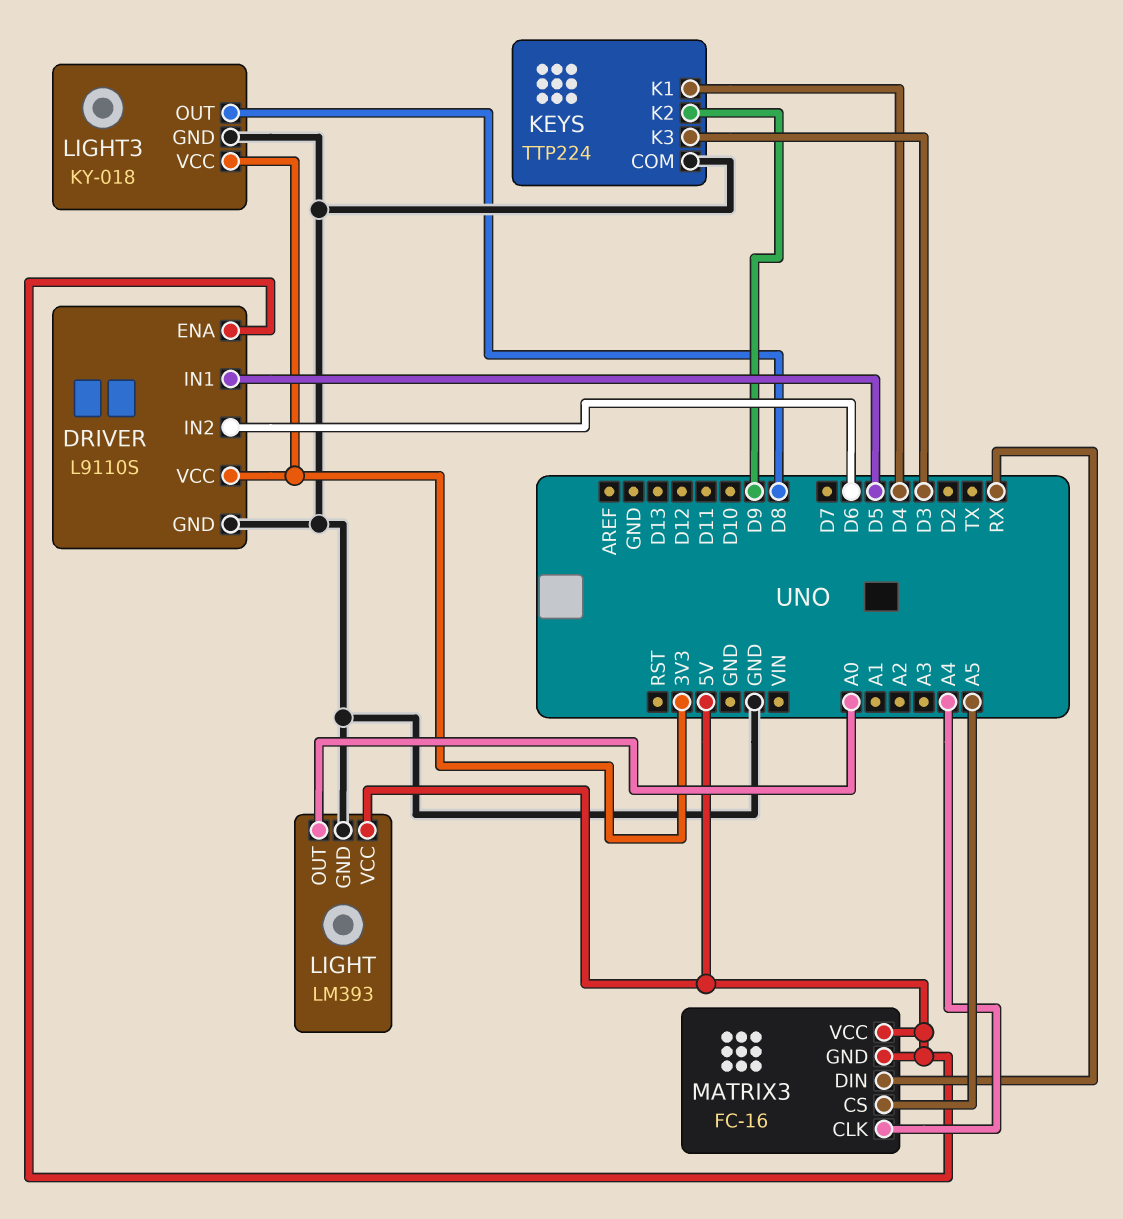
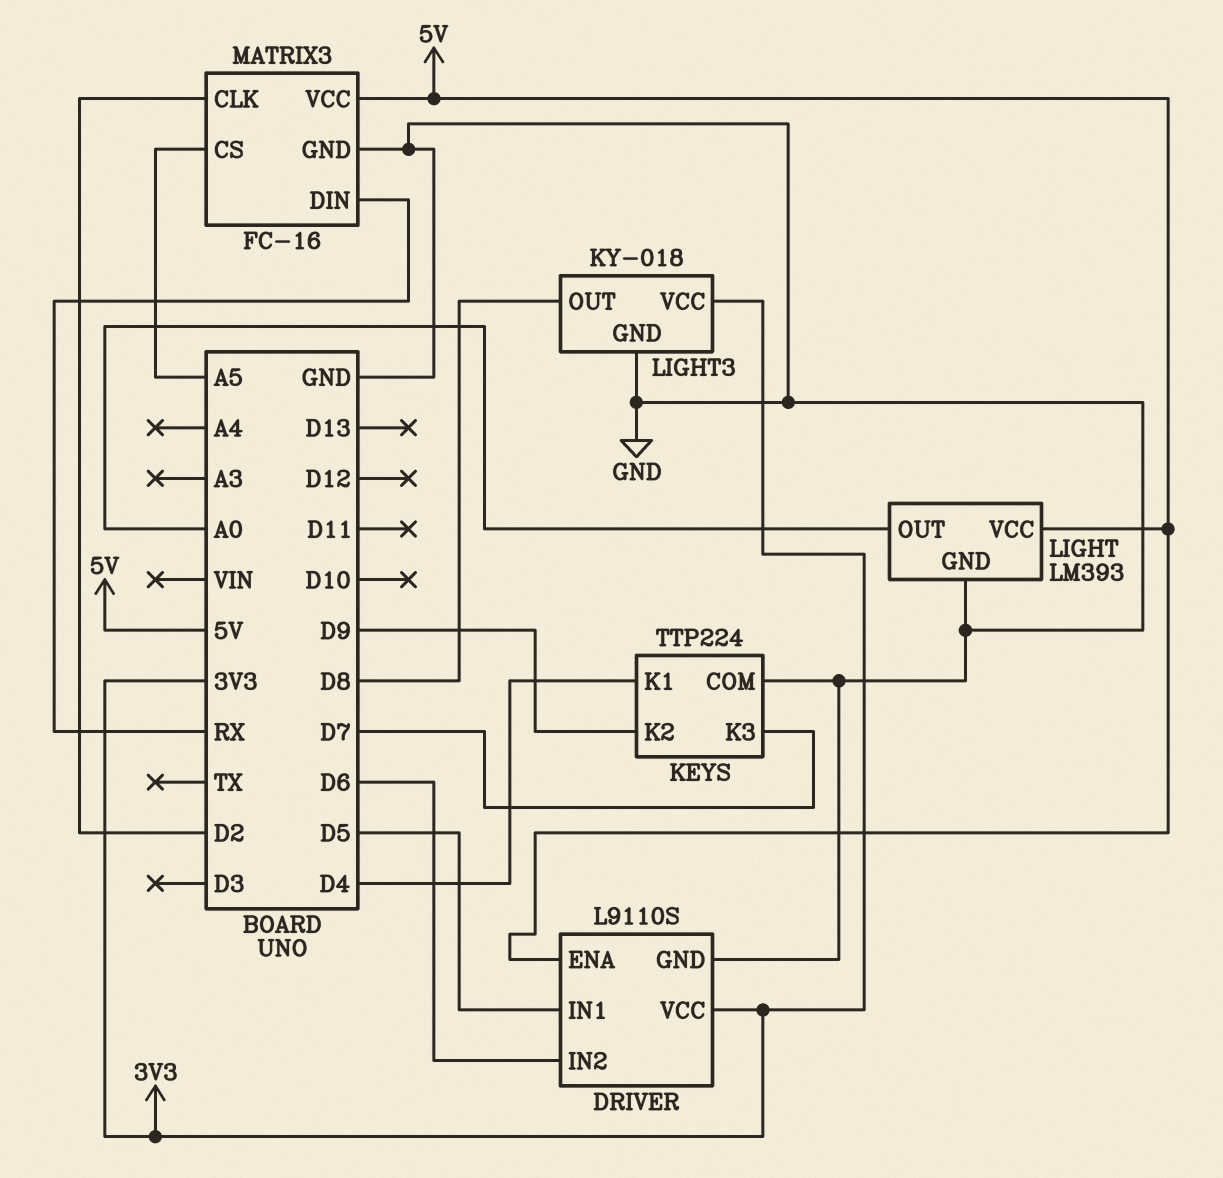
KEYS pin K3: D3 -> D7
MATRIX3 pin CLK: A4 -> D2
MATRIX3 pin GND: 5V -> GND

